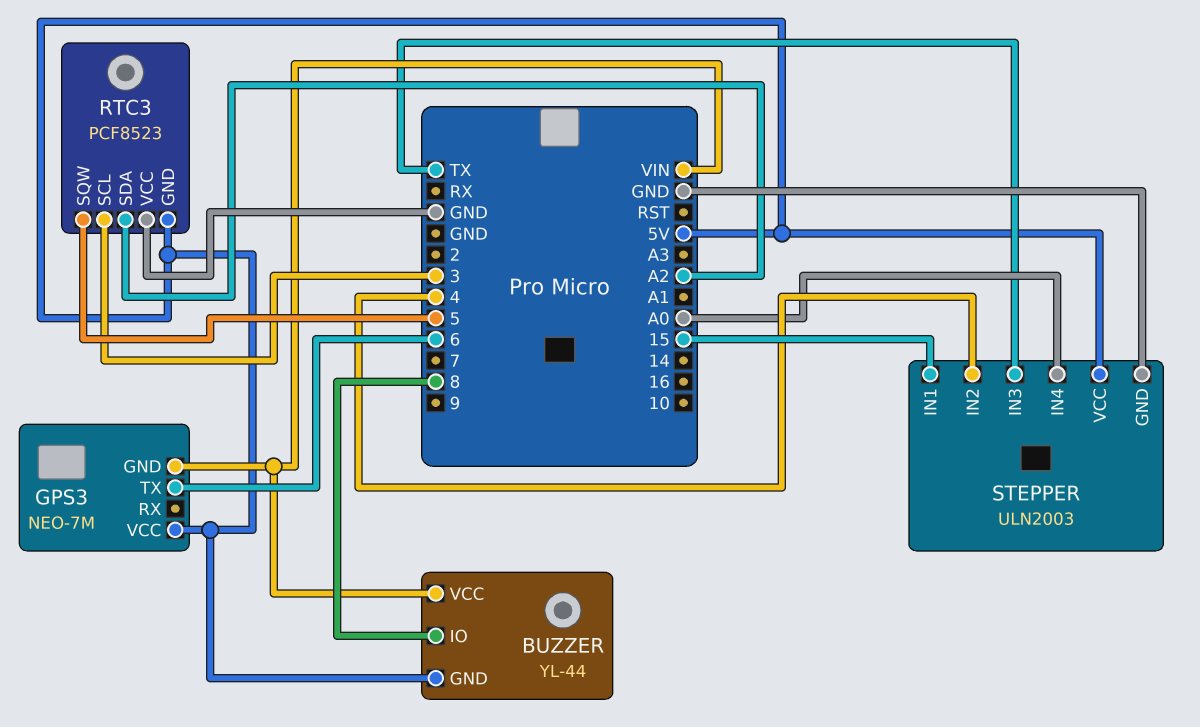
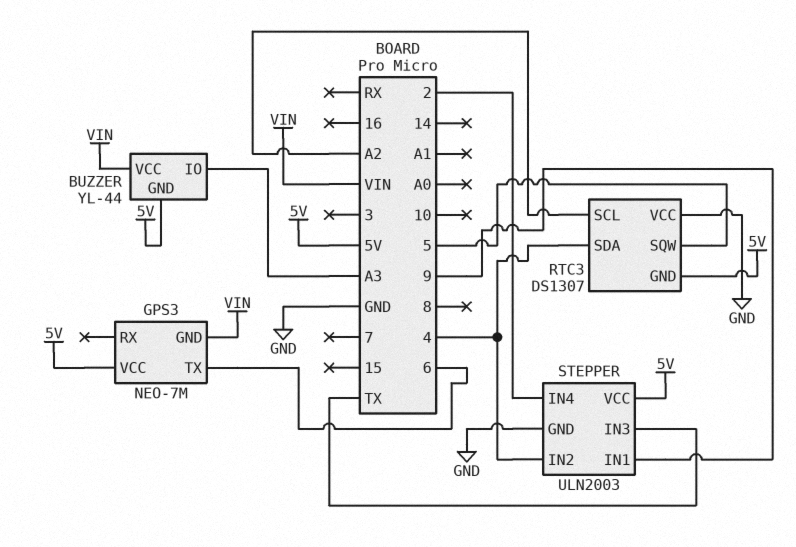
BUZZER pin IO: 8 -> A3
RTC3: PCF8523 -> DS1307
RTC3 pin SCL: 3 -> A2
RTC3 pin SDA: A2 -> 4
STEPPER pin IN1: 15 -> 9
STEPPER pin IN4: A0 -> 2

